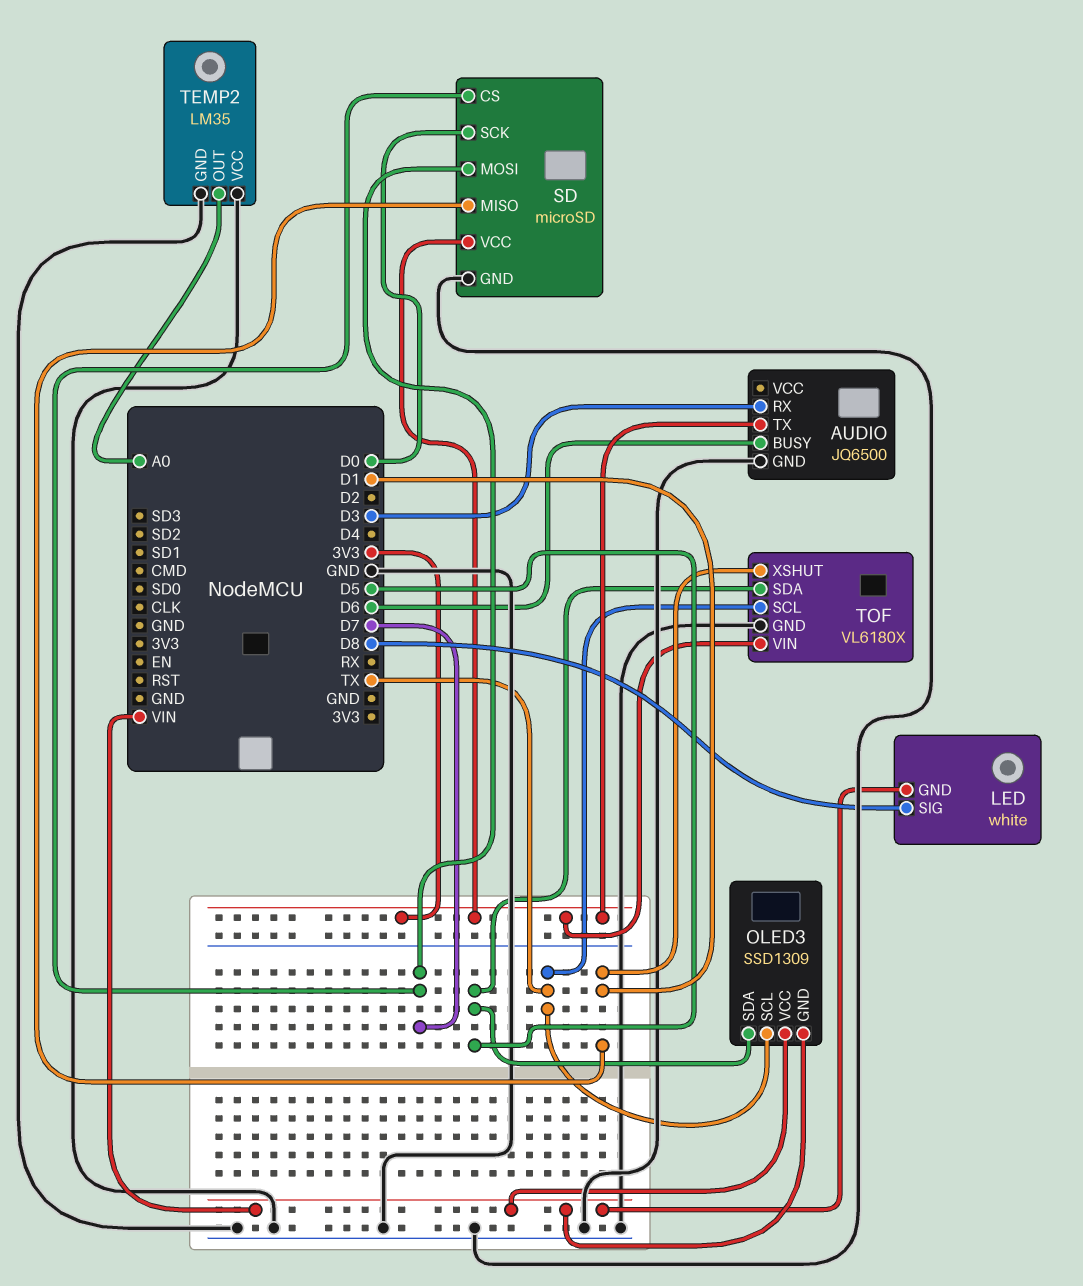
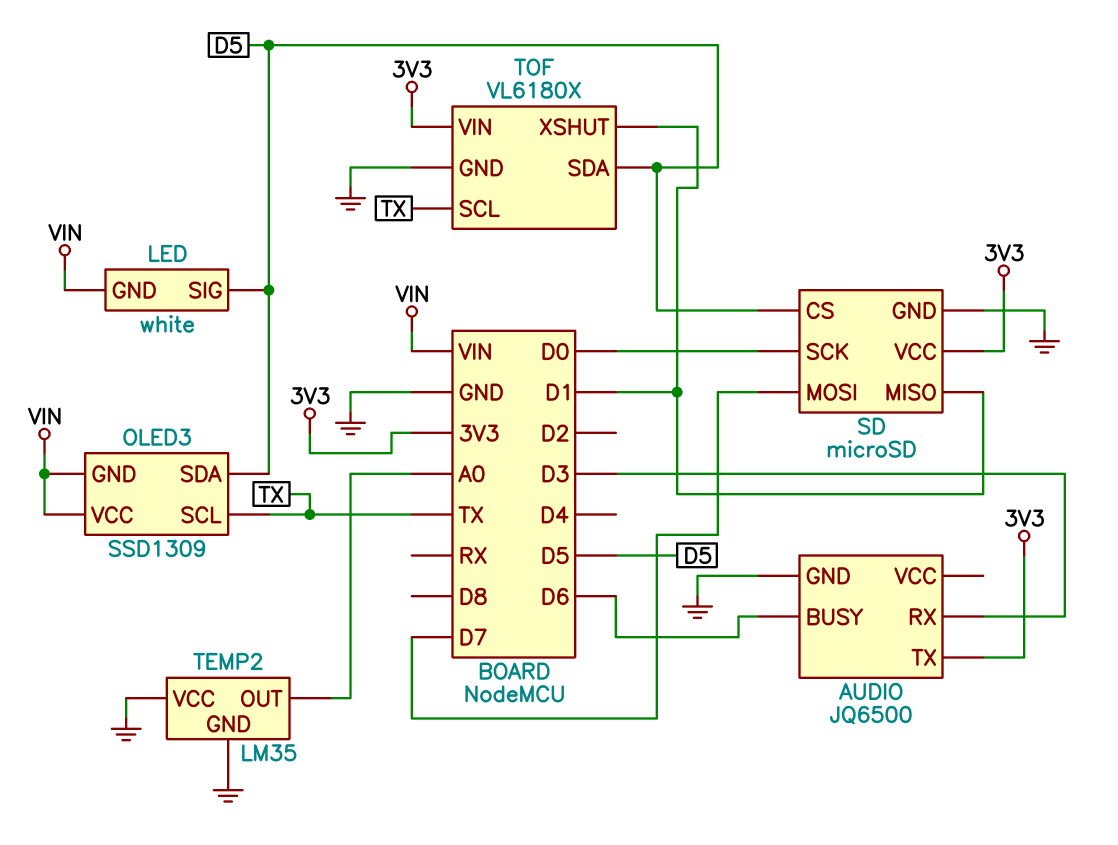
LED pin SIG: D8 -> D5
SD pin CS: D7 -> D5

